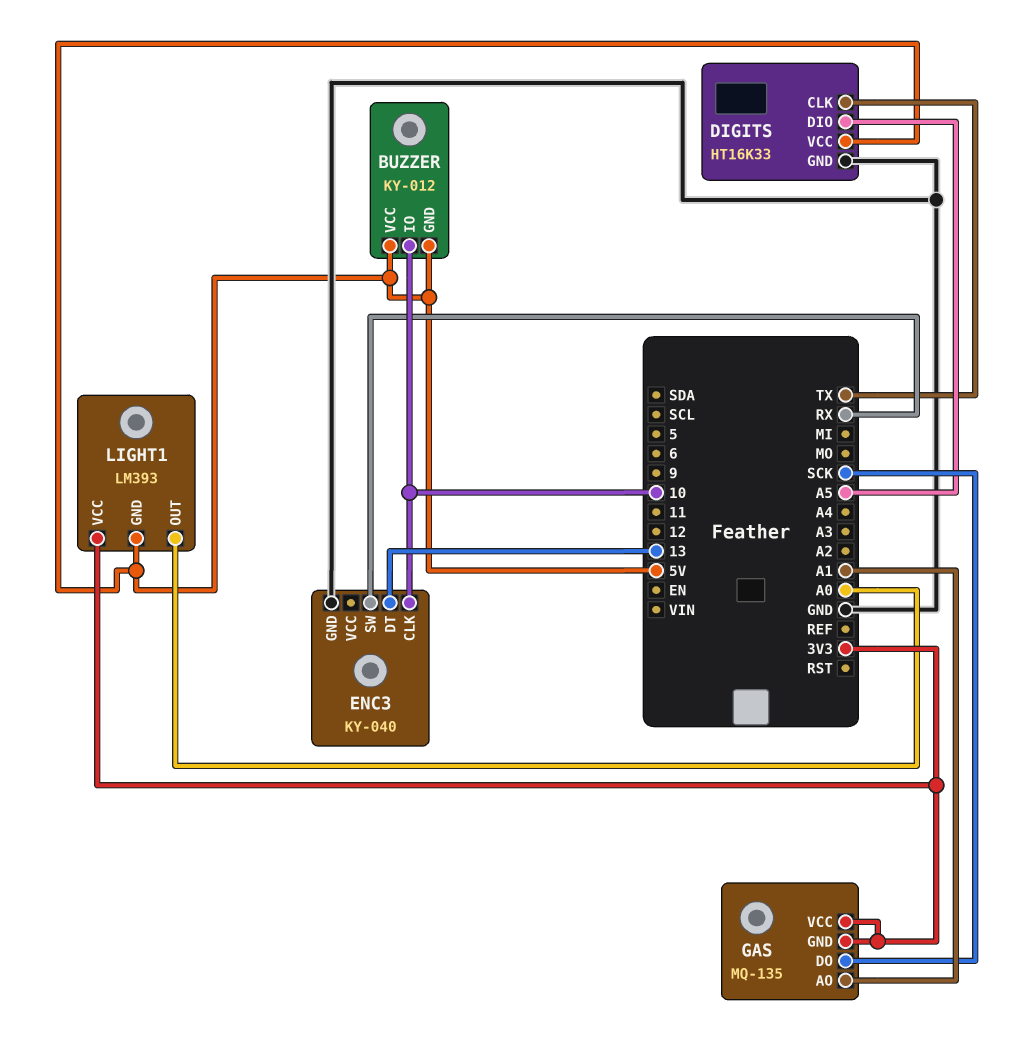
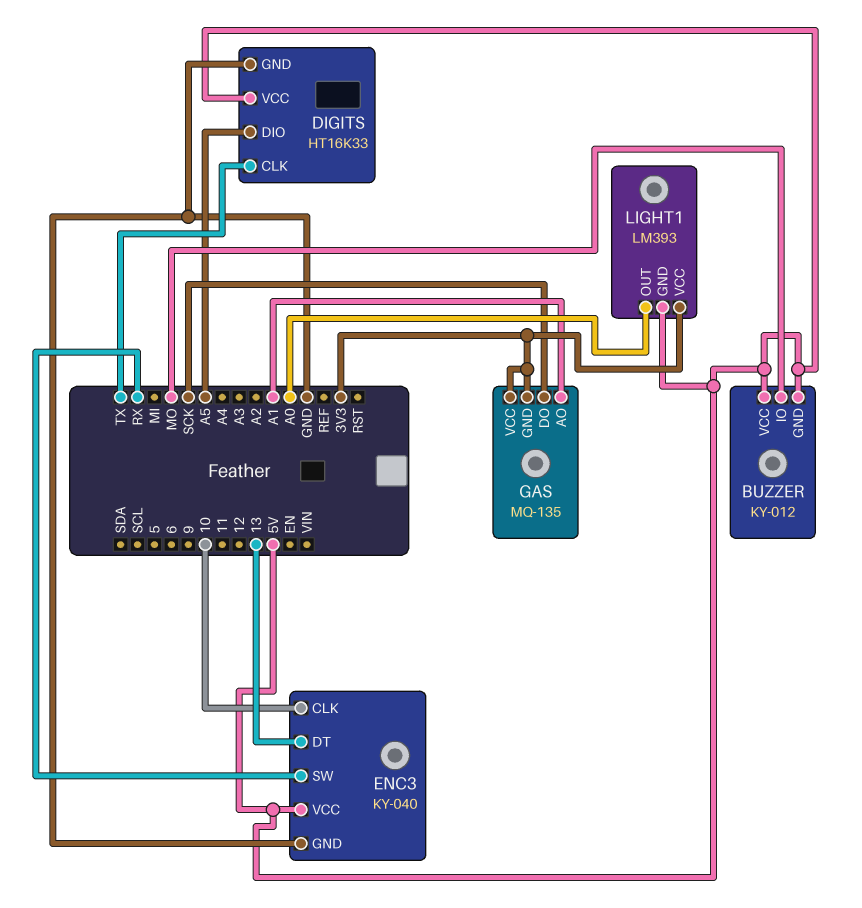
BUZZER pin IO: 10 -> MO
ENC3 pin VCC: none -> 5V

